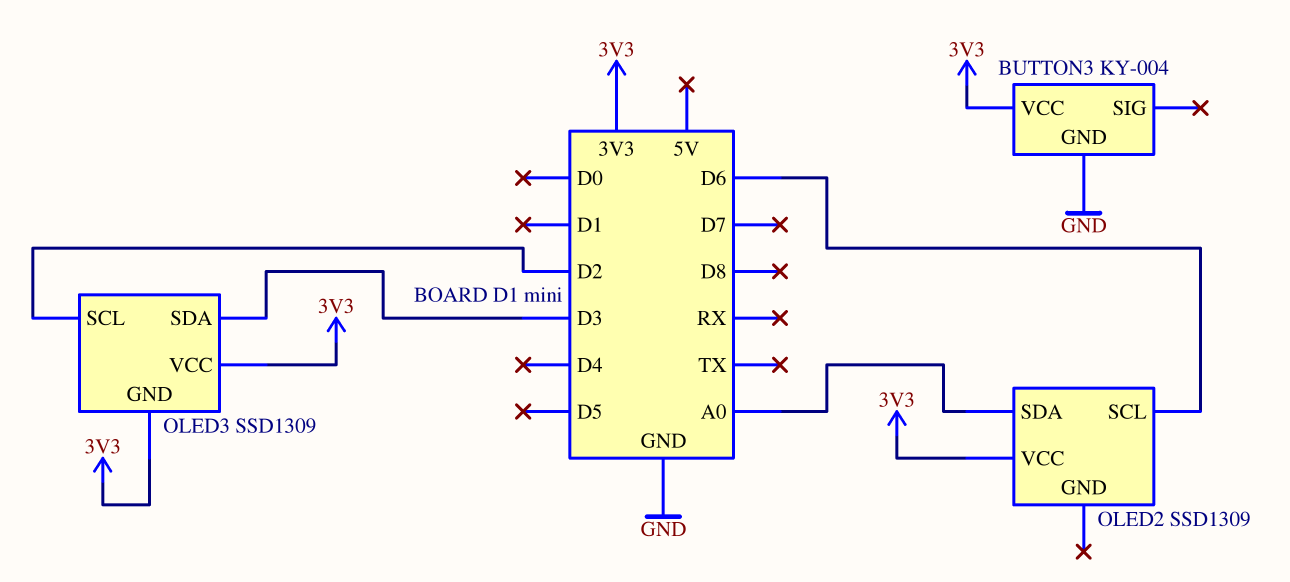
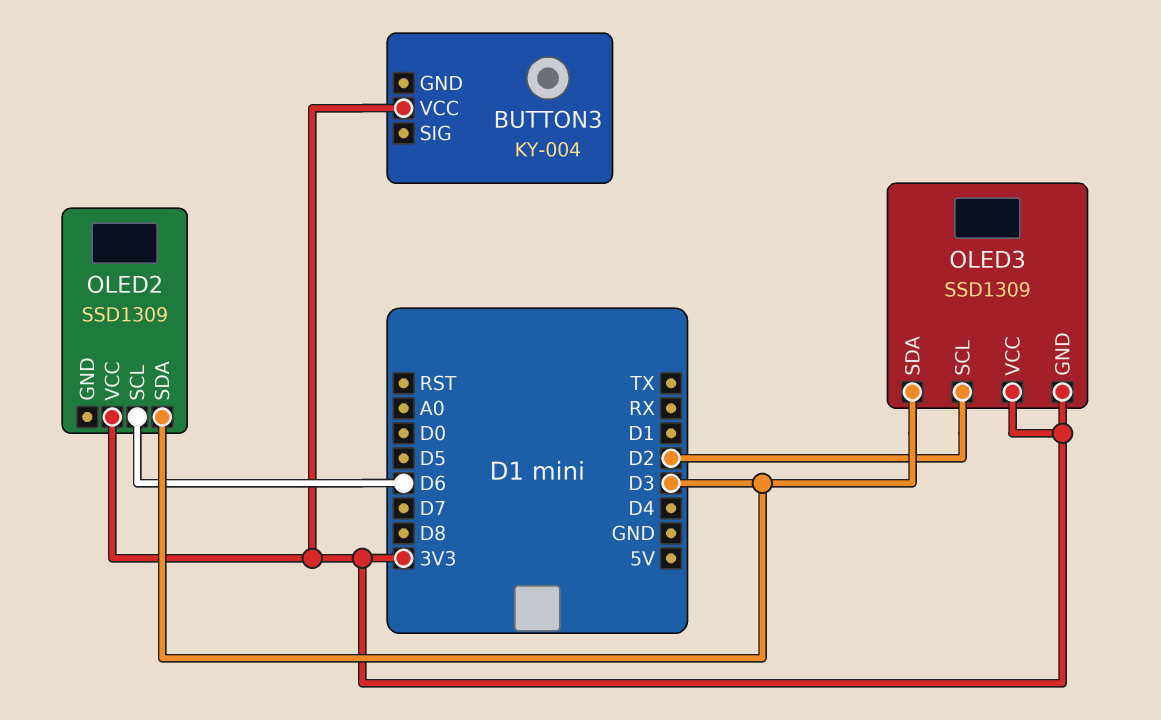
BUTTON3 pin GND: GND -> none
OLED2 pin SDA: A0 -> D3

